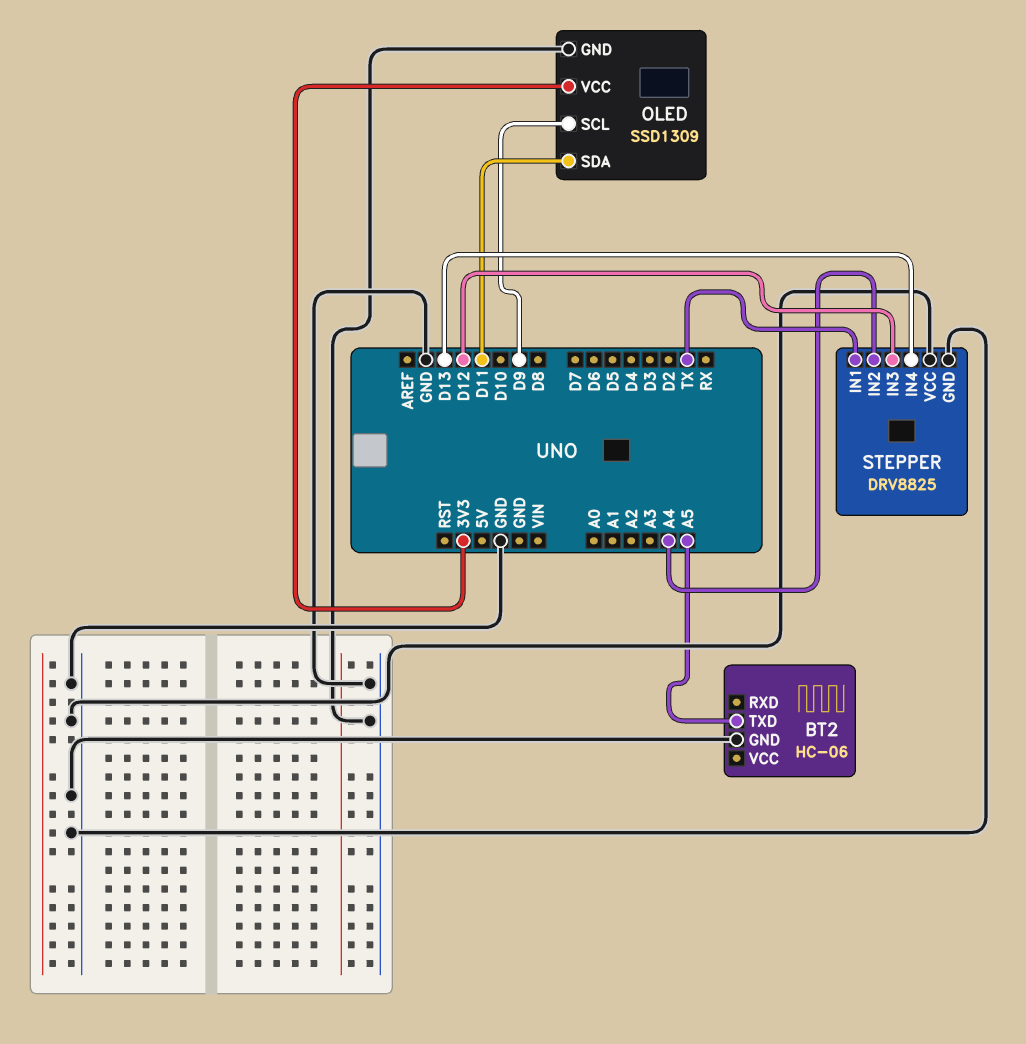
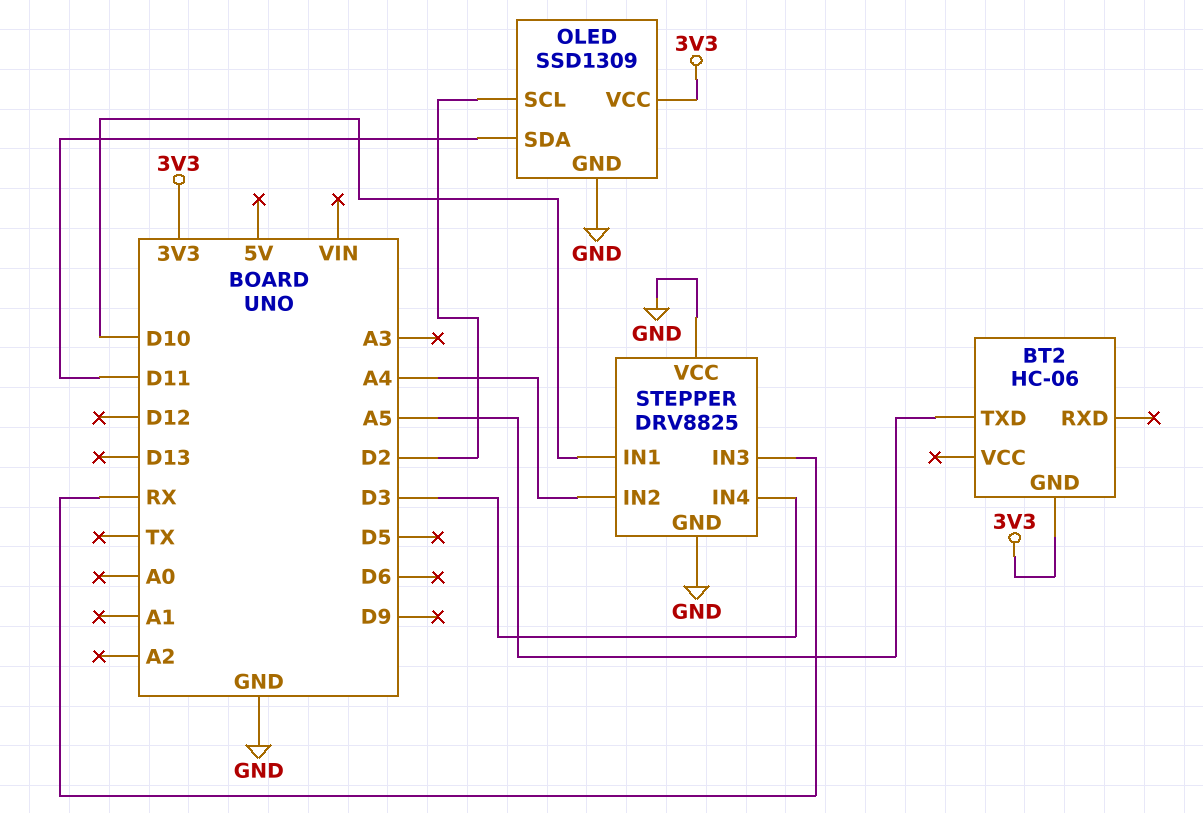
BT2 pin GND: GND -> 3V3
OLED pin SCL: D9 -> D2
STEPPER pin IN1: TX -> D10
STEPPER pin IN3: D12 -> RX
STEPPER pin IN4: D13 -> D3

